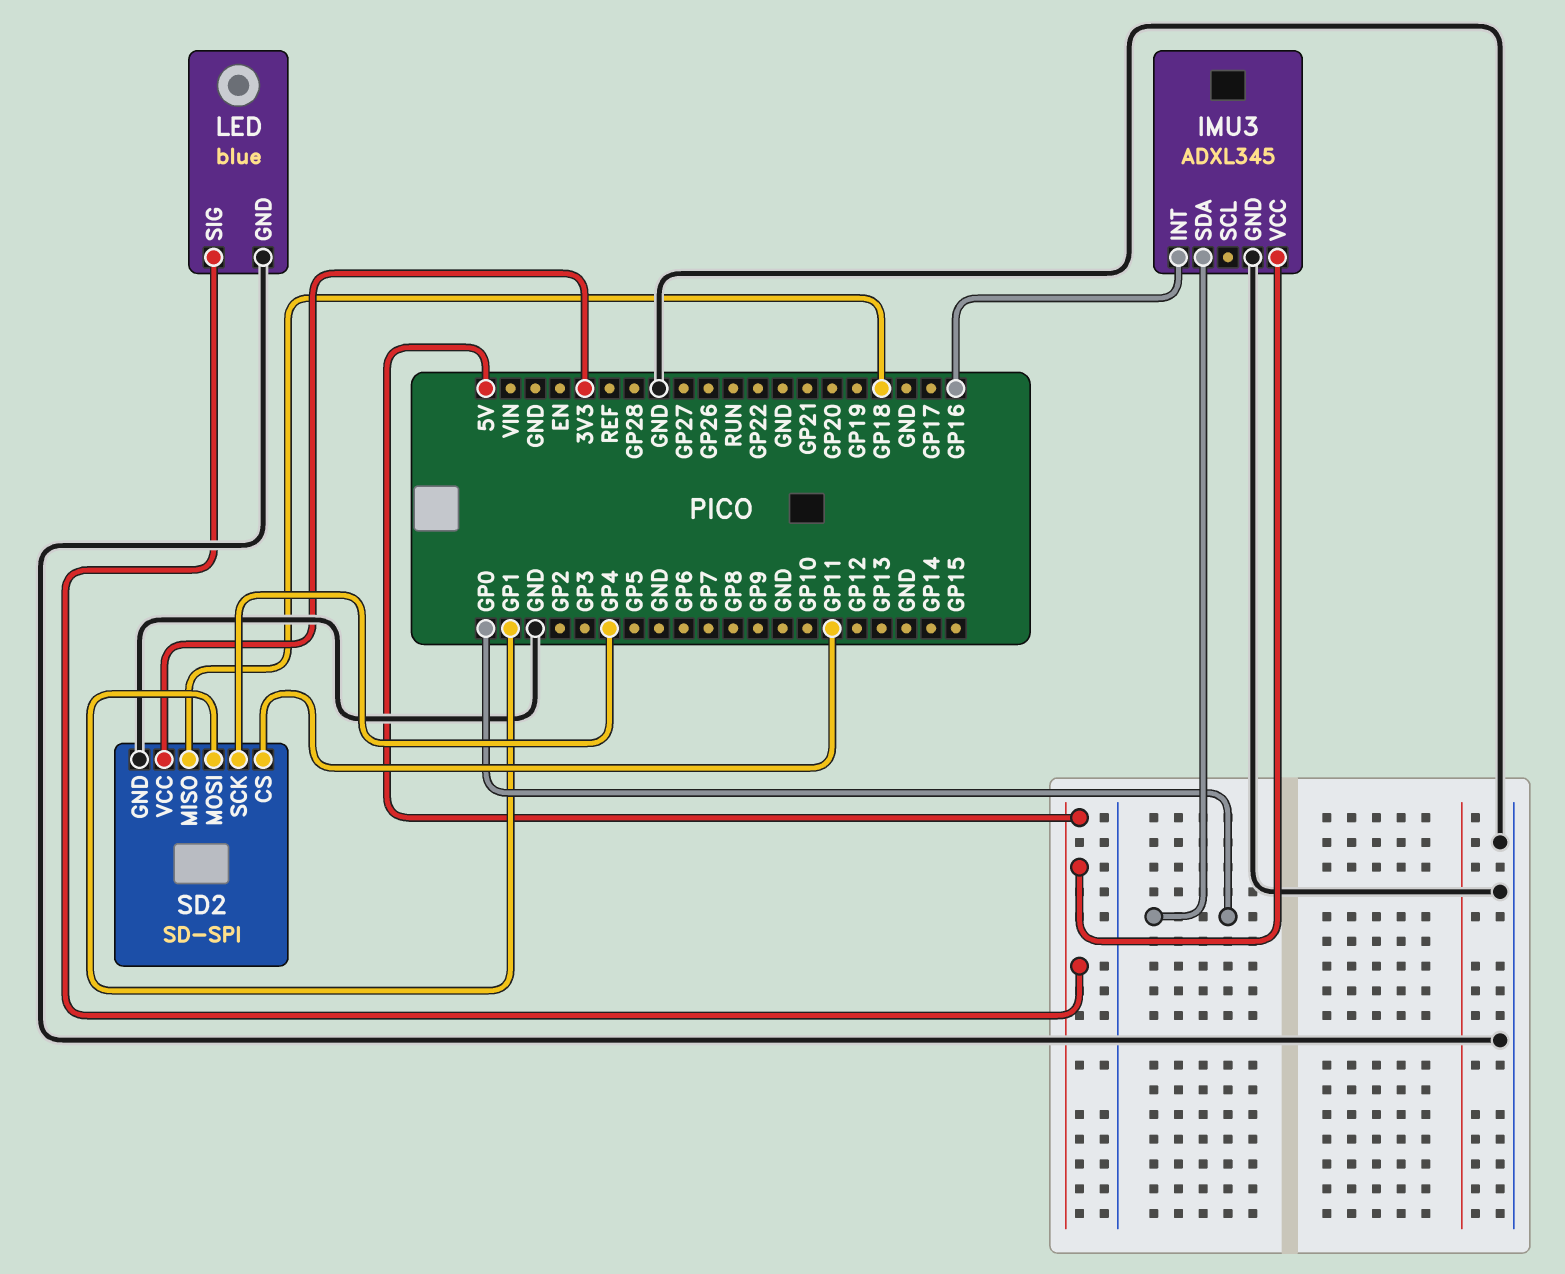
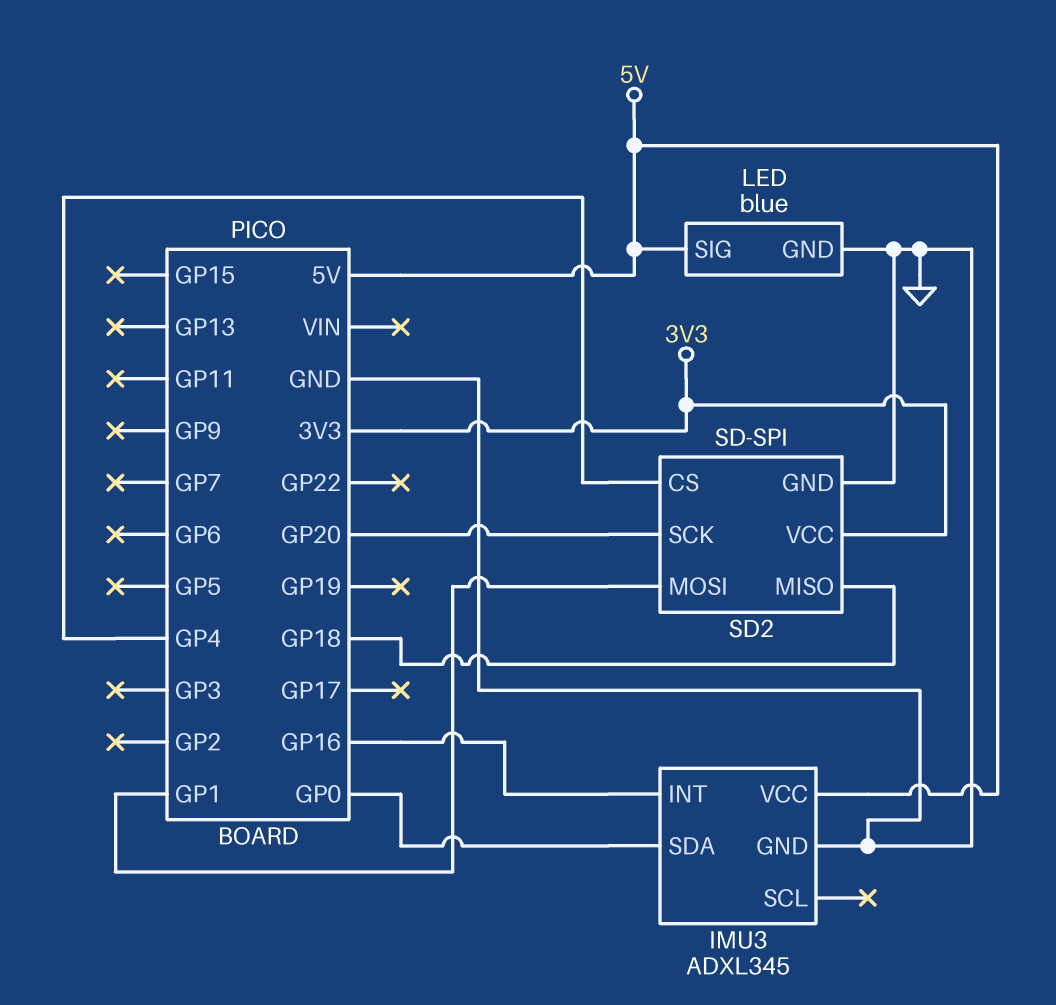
SD2 pin CS: GP11 -> GP4
SD2 pin SCK: GP4 -> GP20

